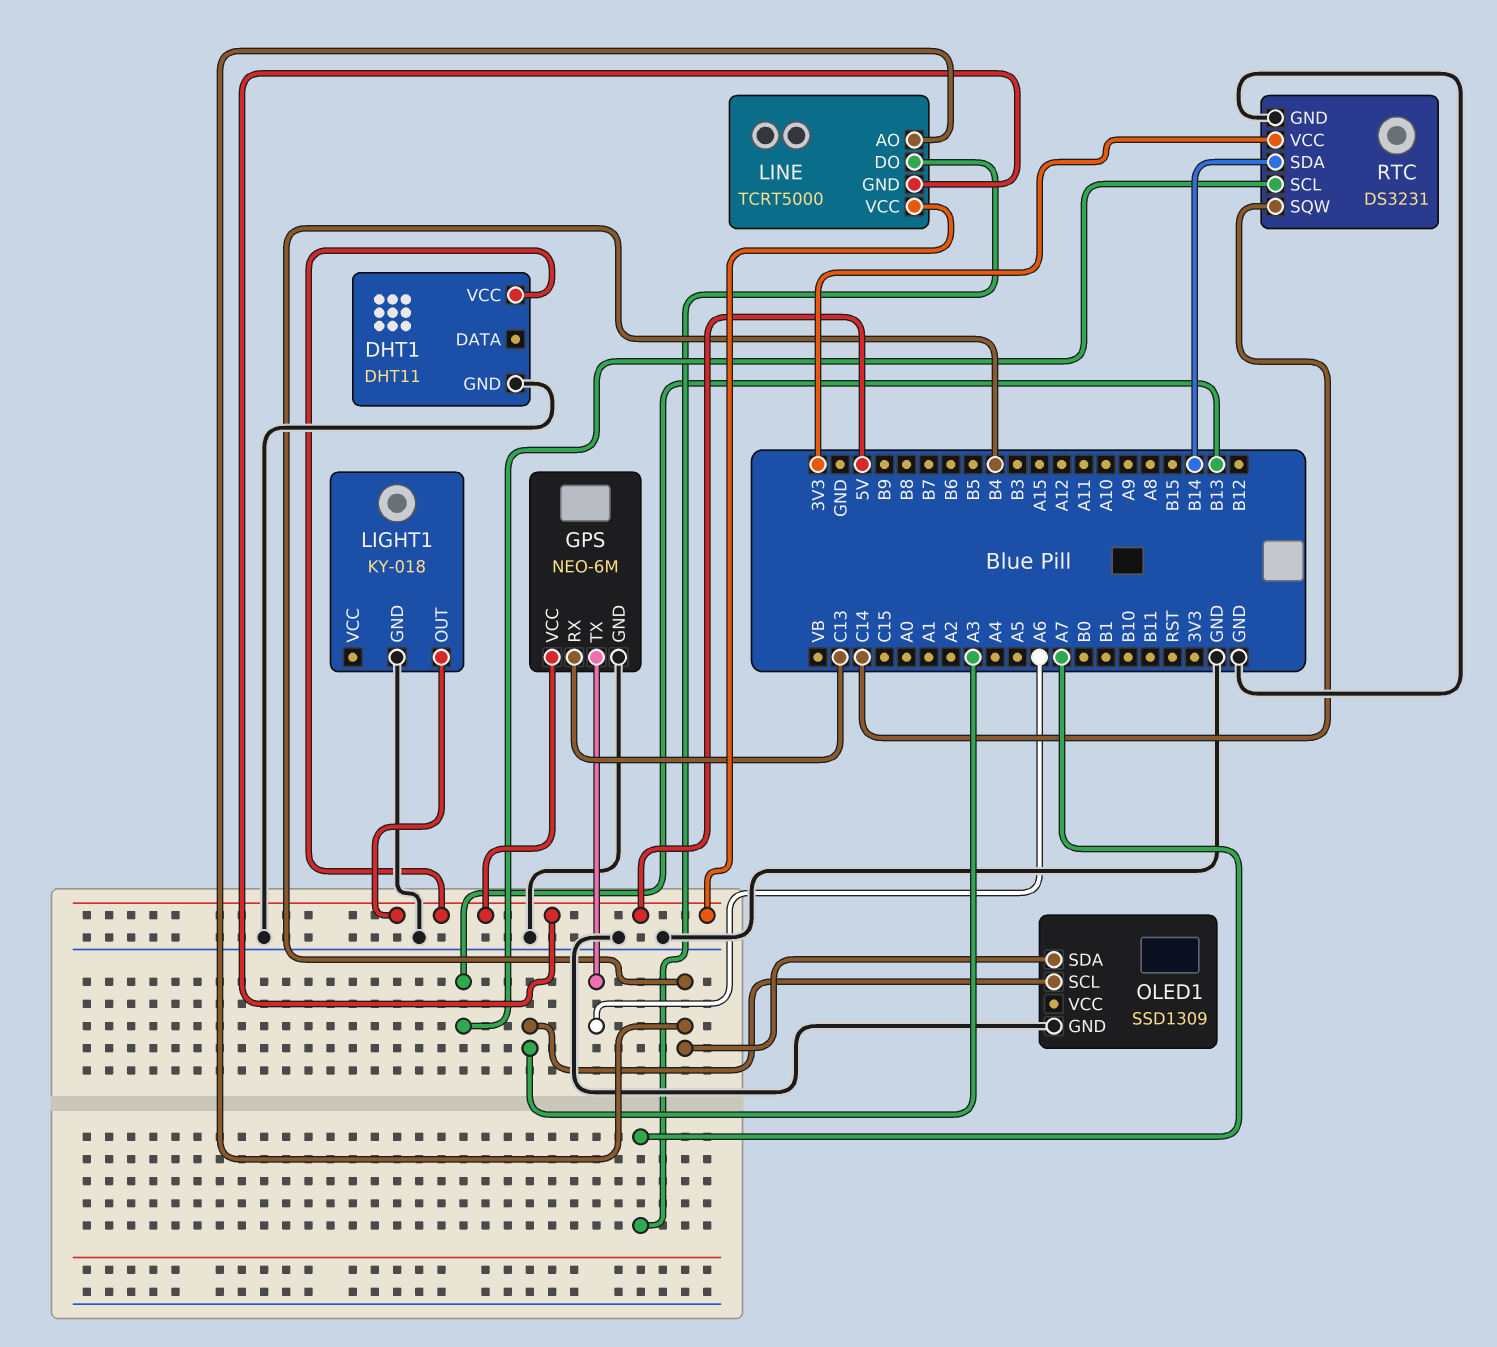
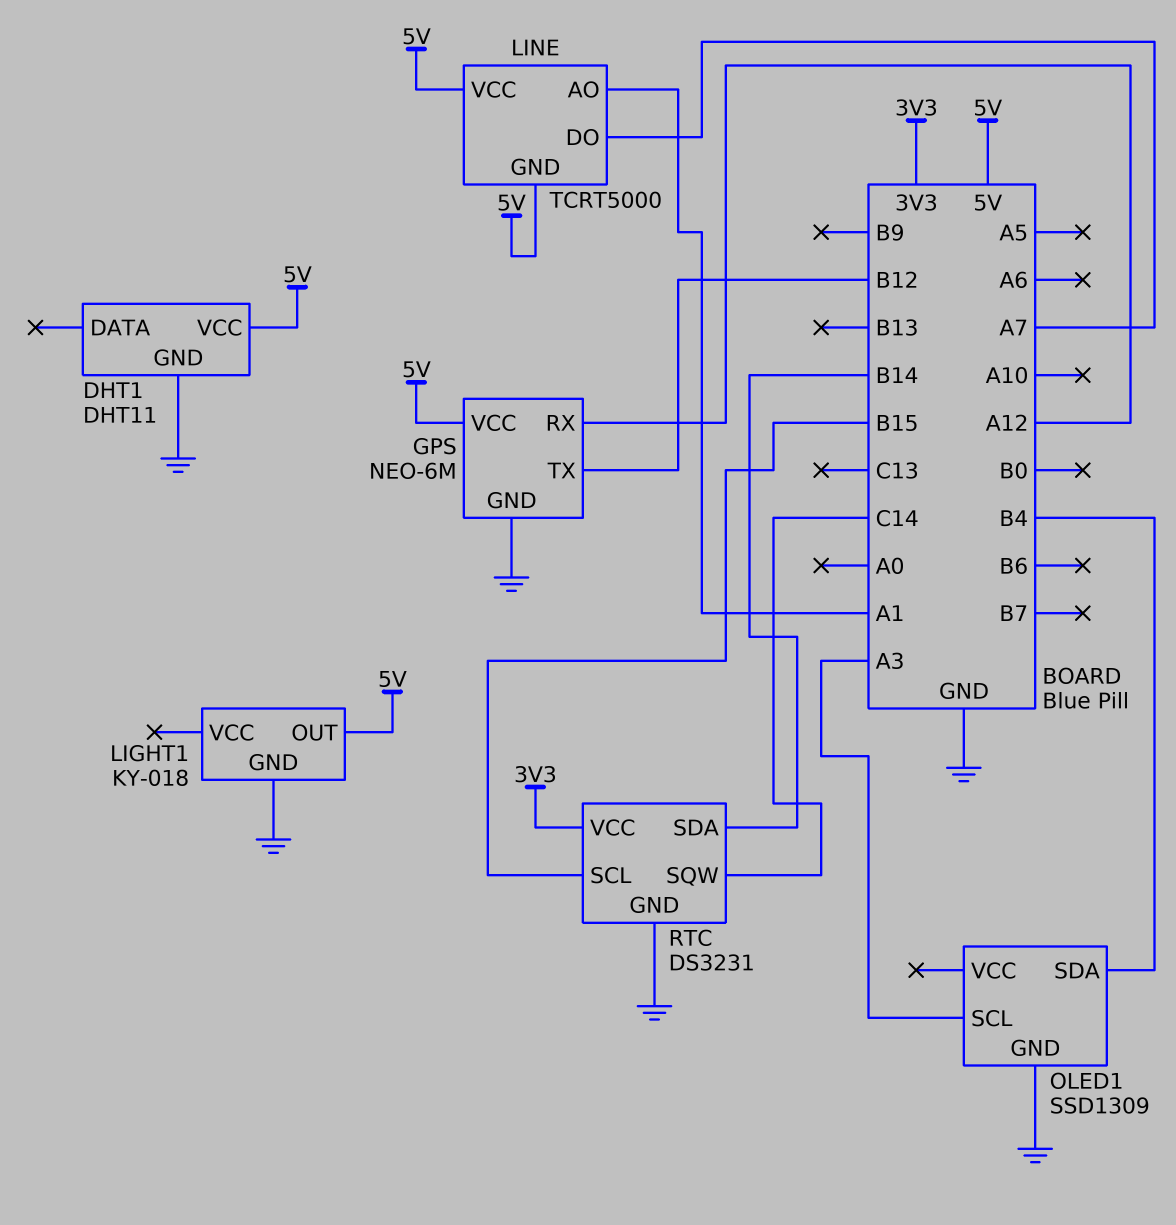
GPS pin RX: C13 -> A12
GPS pin TX: A6 -> B12
LINE pin AO: B4 -> A1
RTC pin SCL: B13 -> B15

